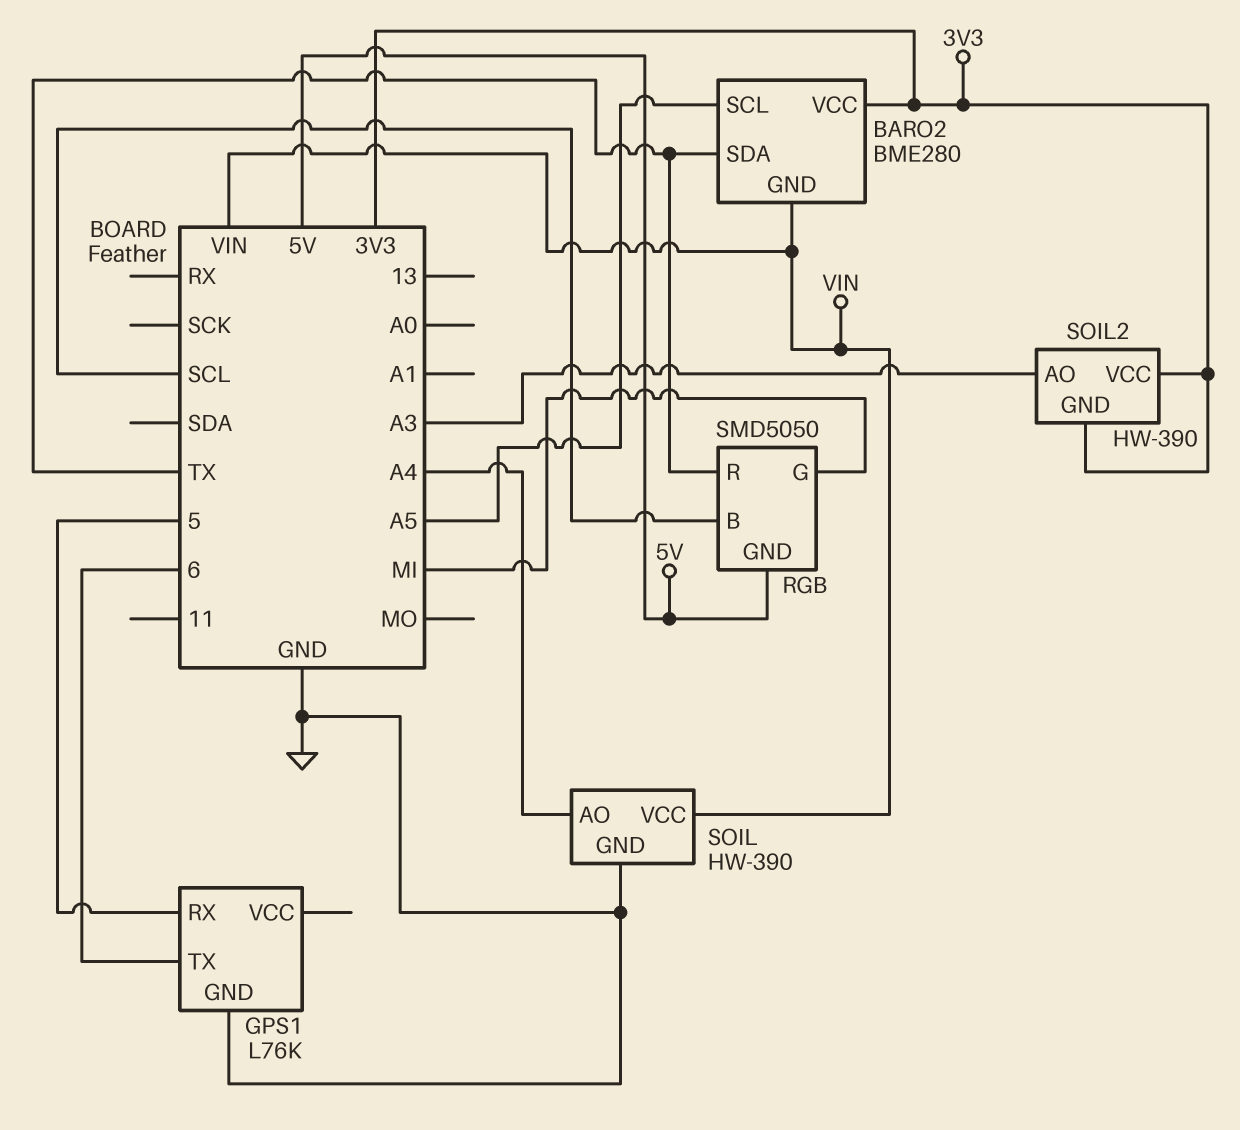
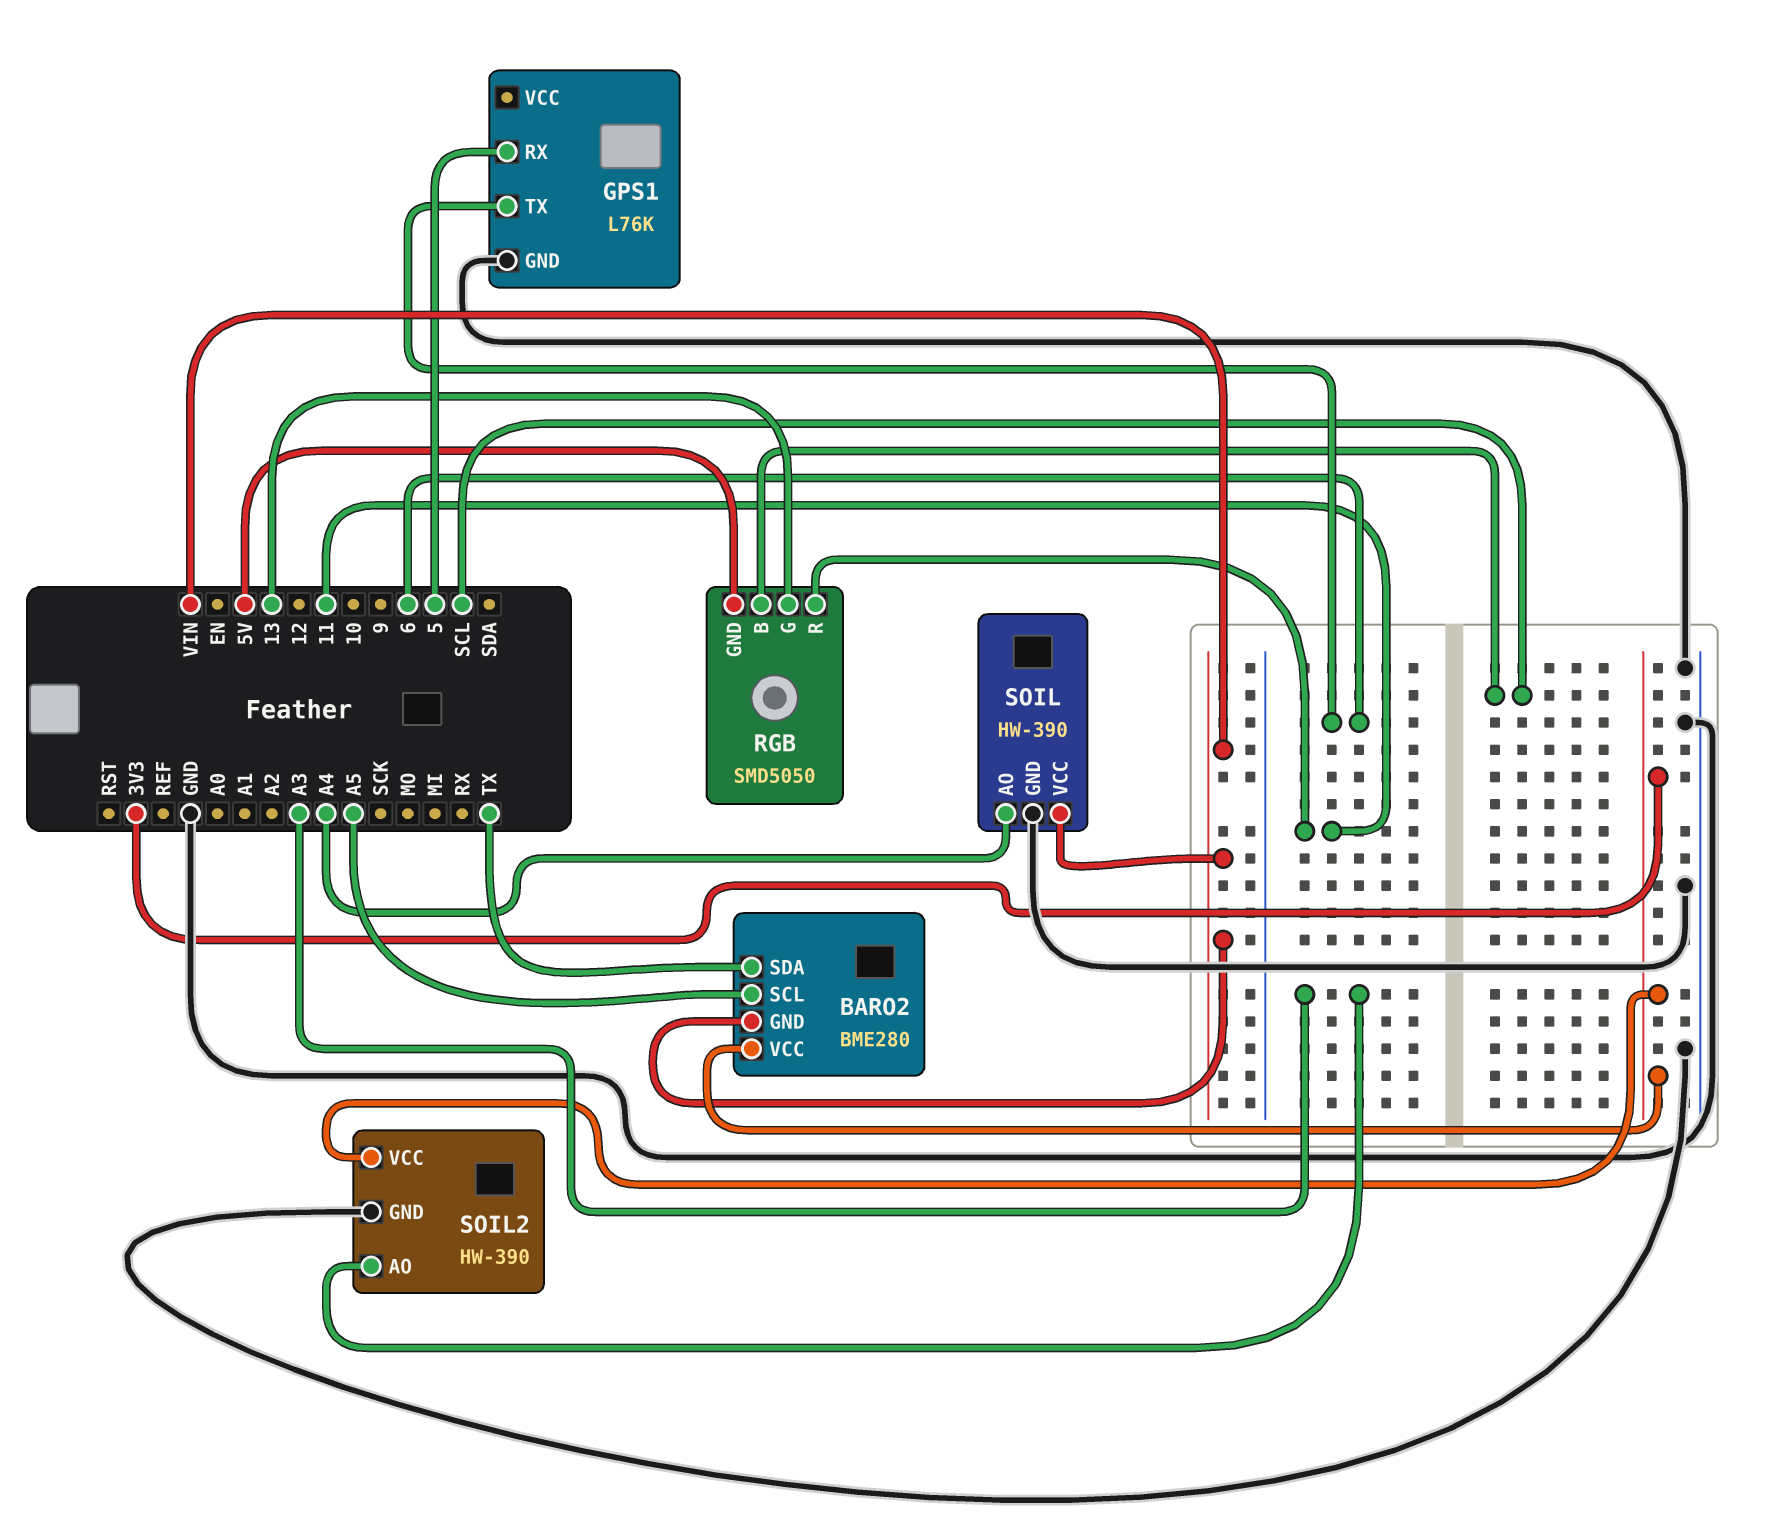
RGB pin G: MI -> 13
RGB pin R: TX -> 11
SOIL2 pin GND: 3V3 -> GND

